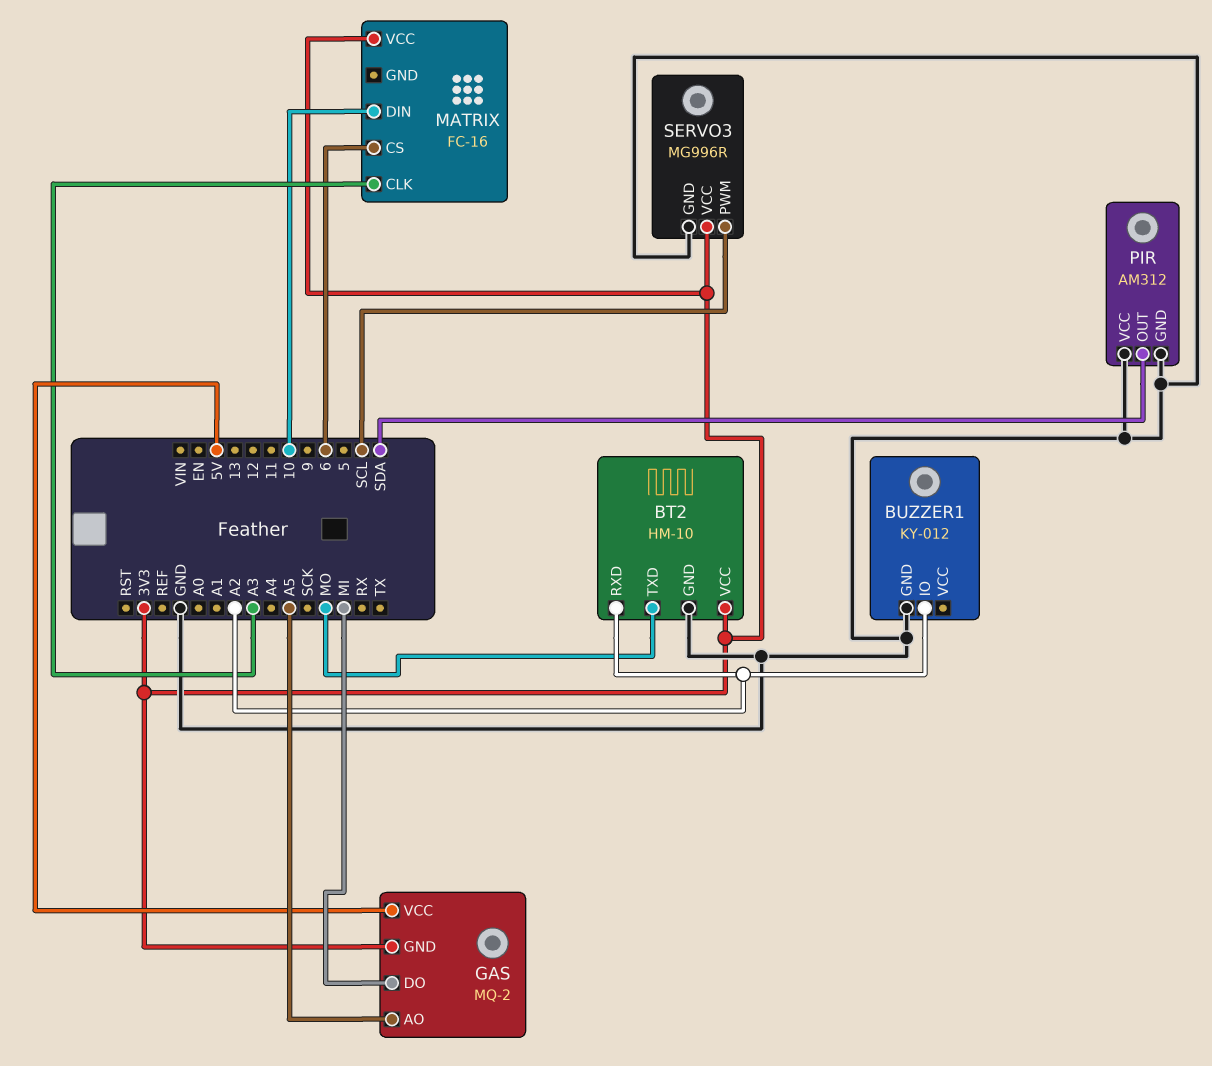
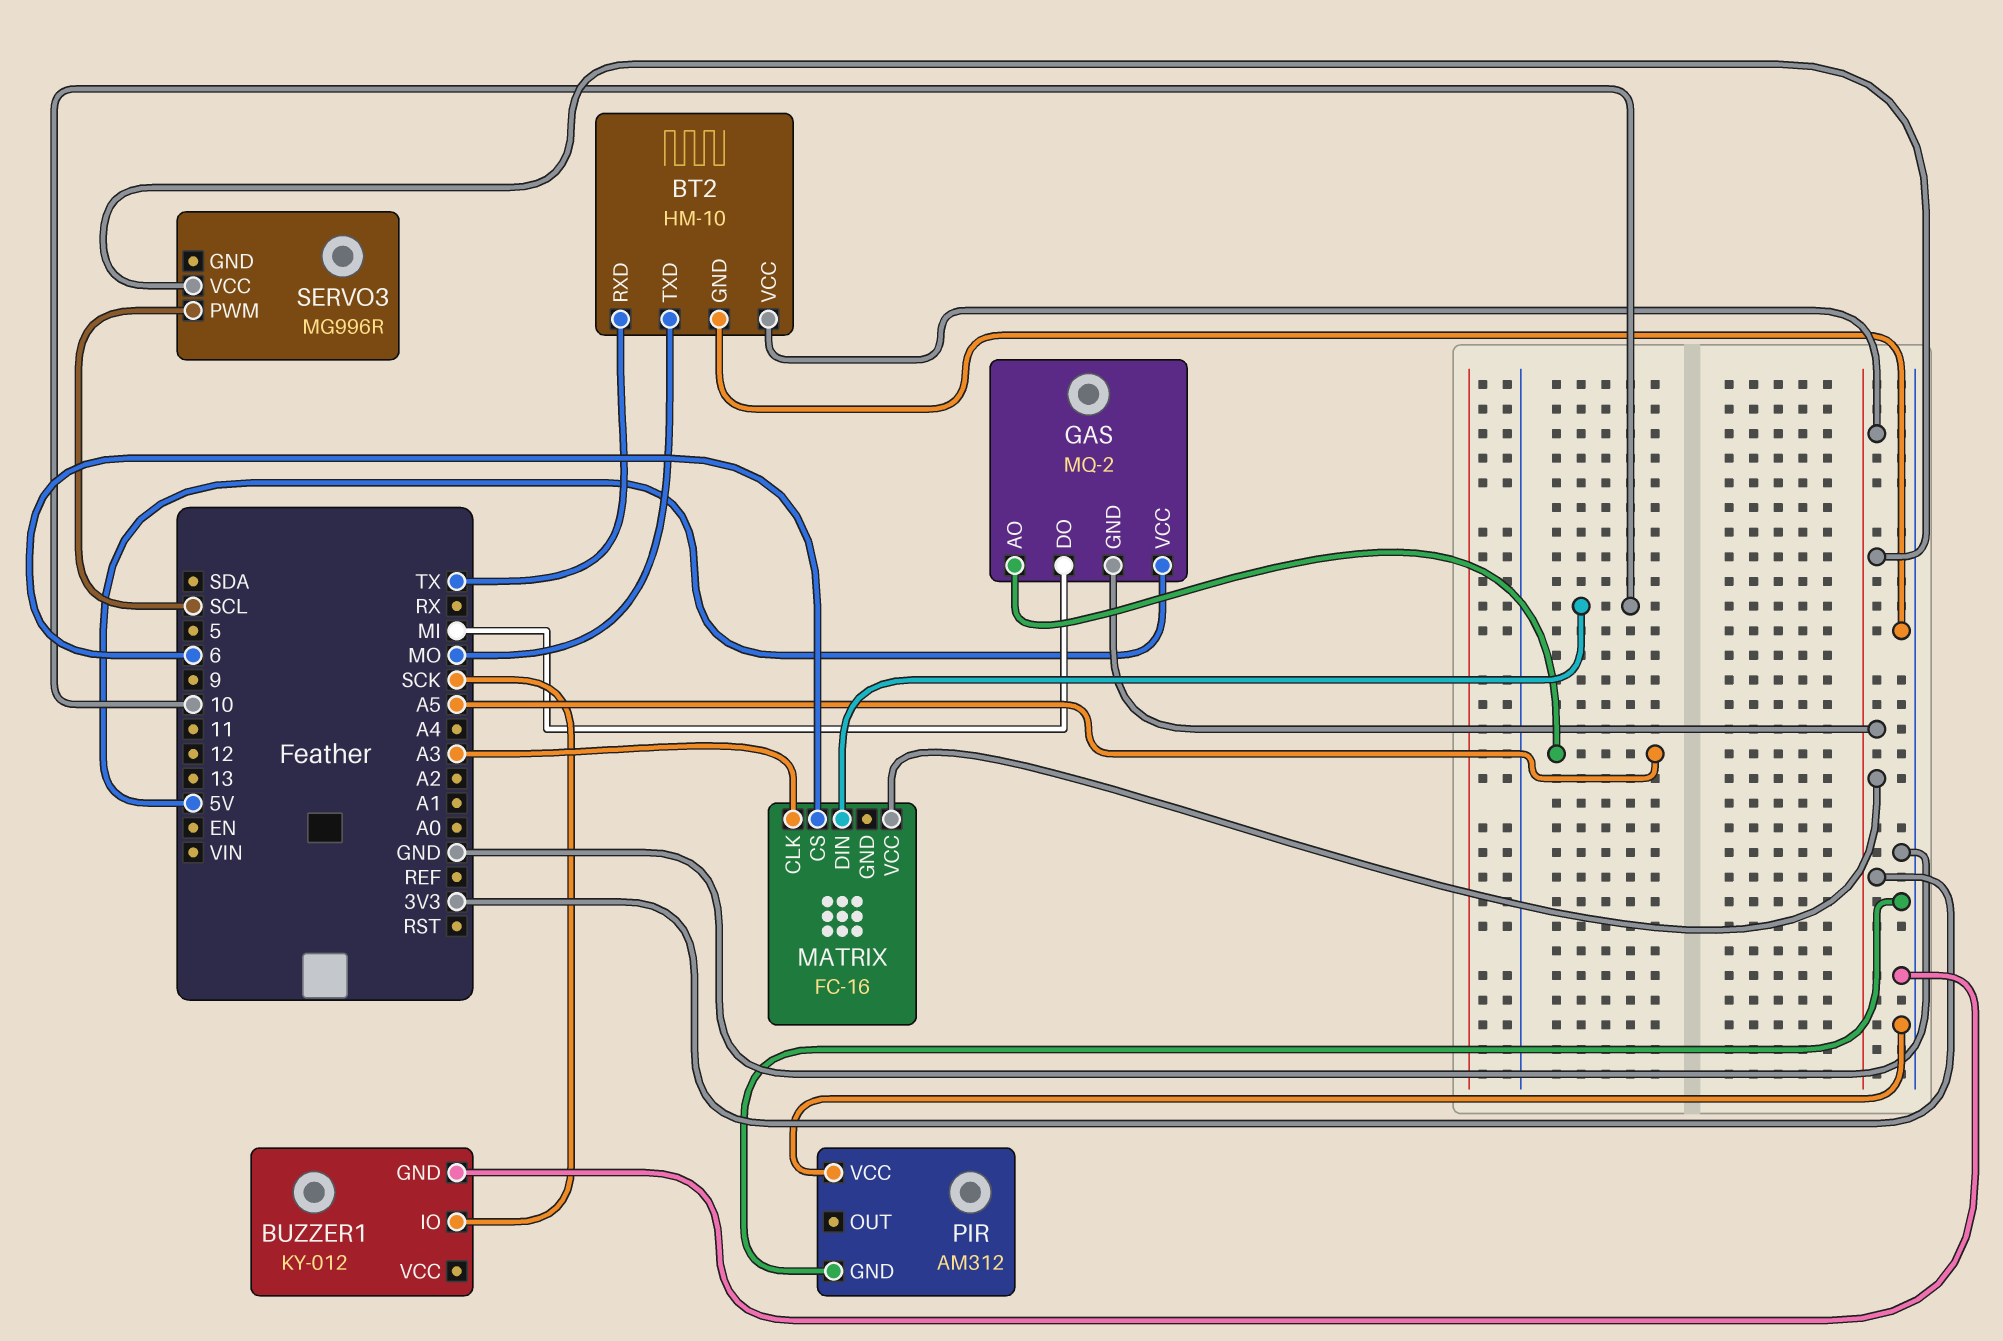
BT2 pin RXD: A2 -> TX
BUZZER1 pin IO: A2 -> SCK
PIR pin OUT: SDA -> none
SERVO3 pin GND: GND -> none

